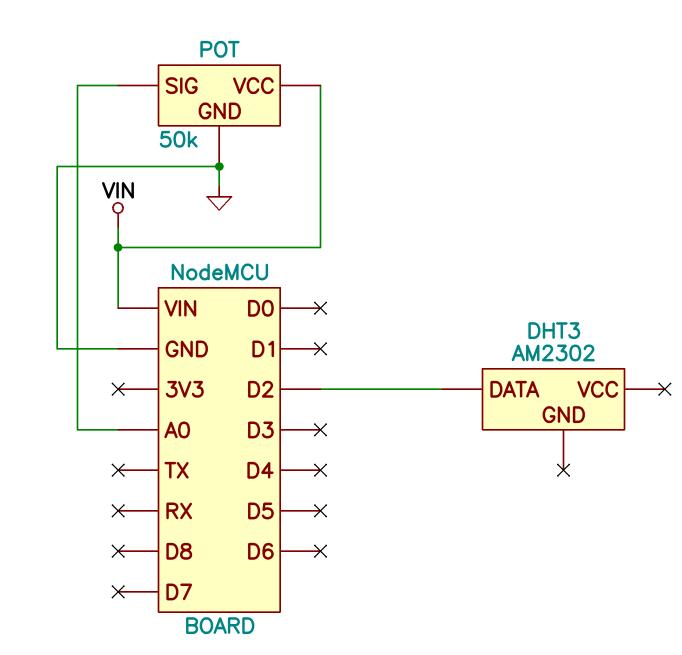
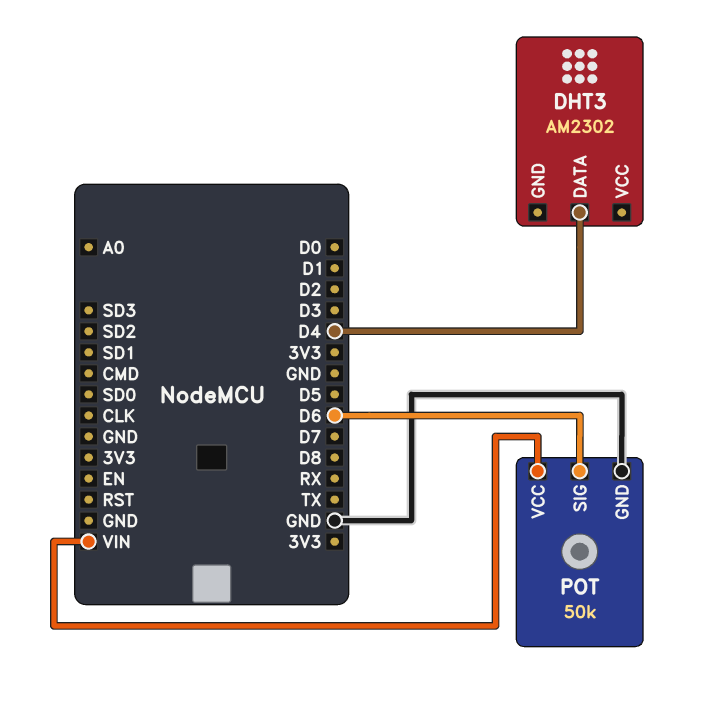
DHT3 pin DATA: D2 -> D4
POT pin SIG: A0 -> D6

